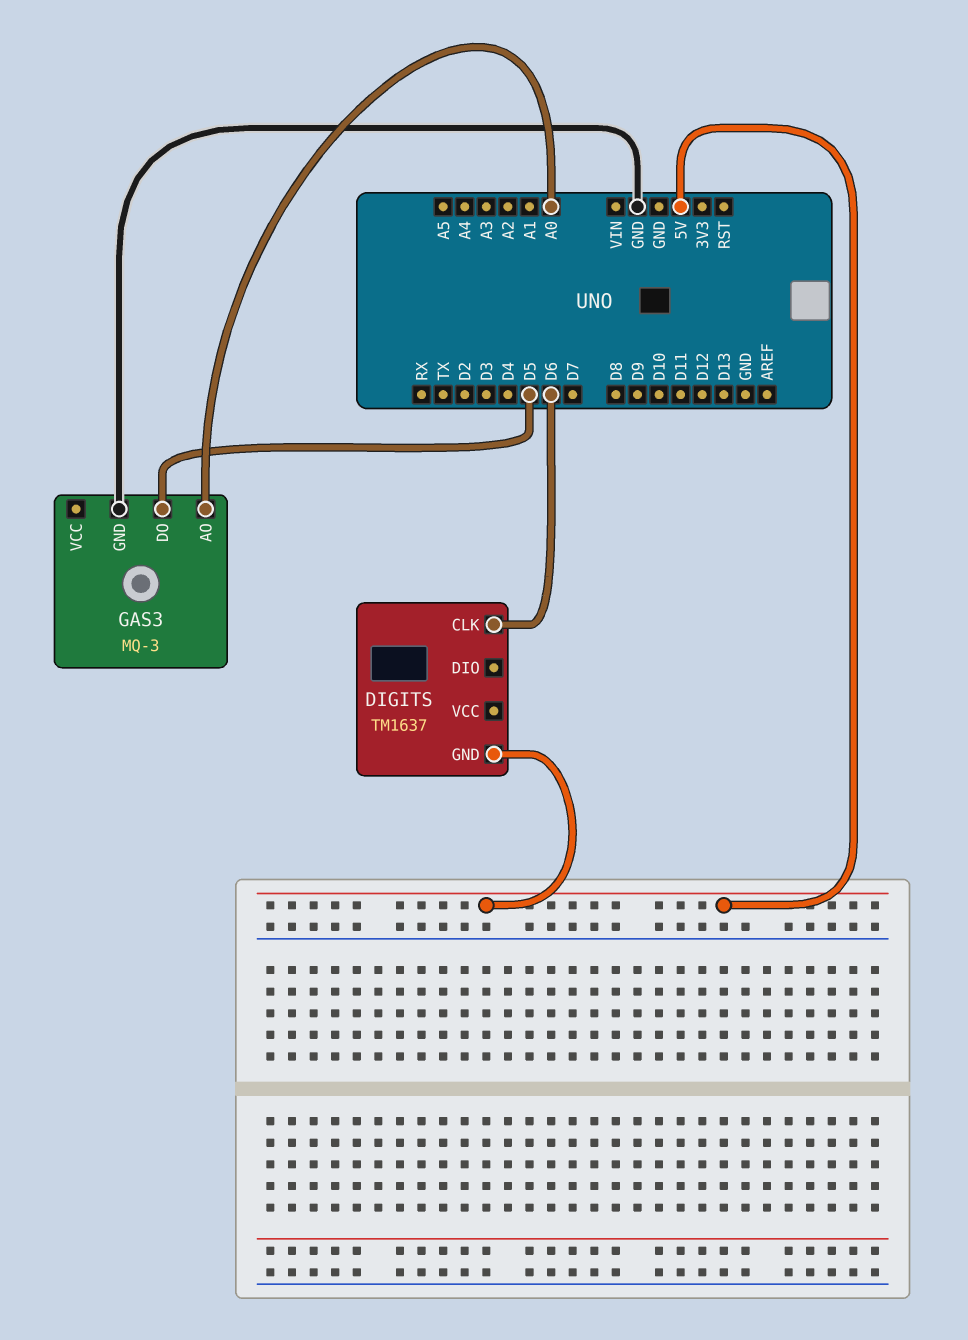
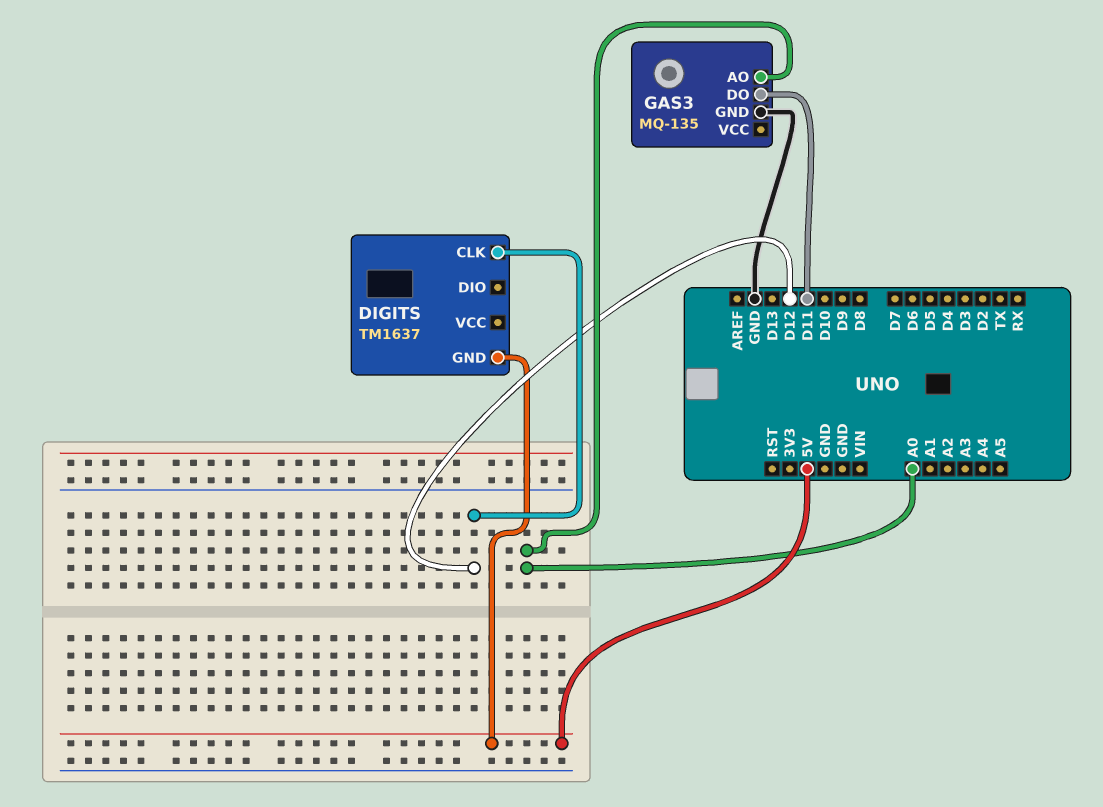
DIGITS pin CLK: D6 -> D12
GAS3: MQ-3 -> MQ-135
GAS3 pin DO: D5 -> D11

